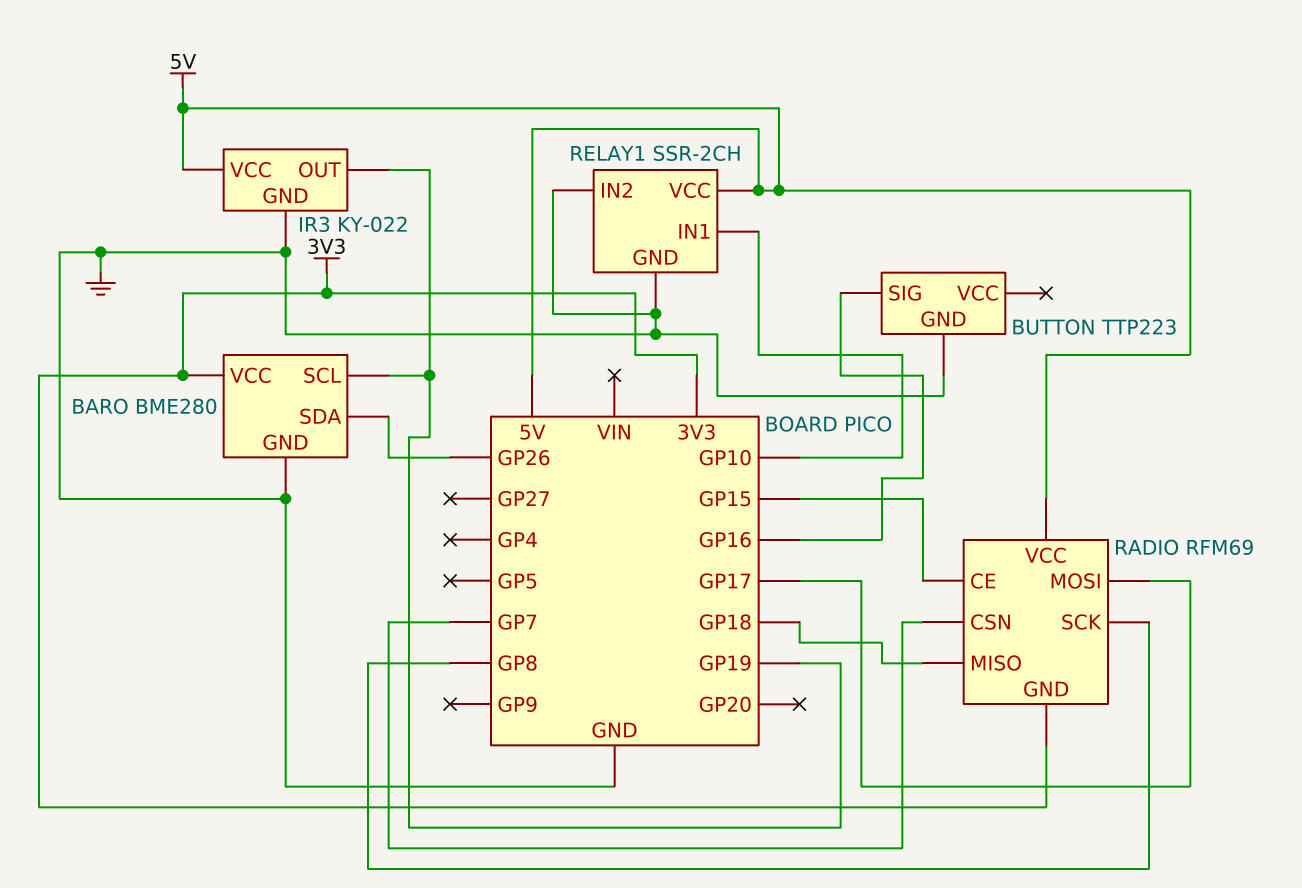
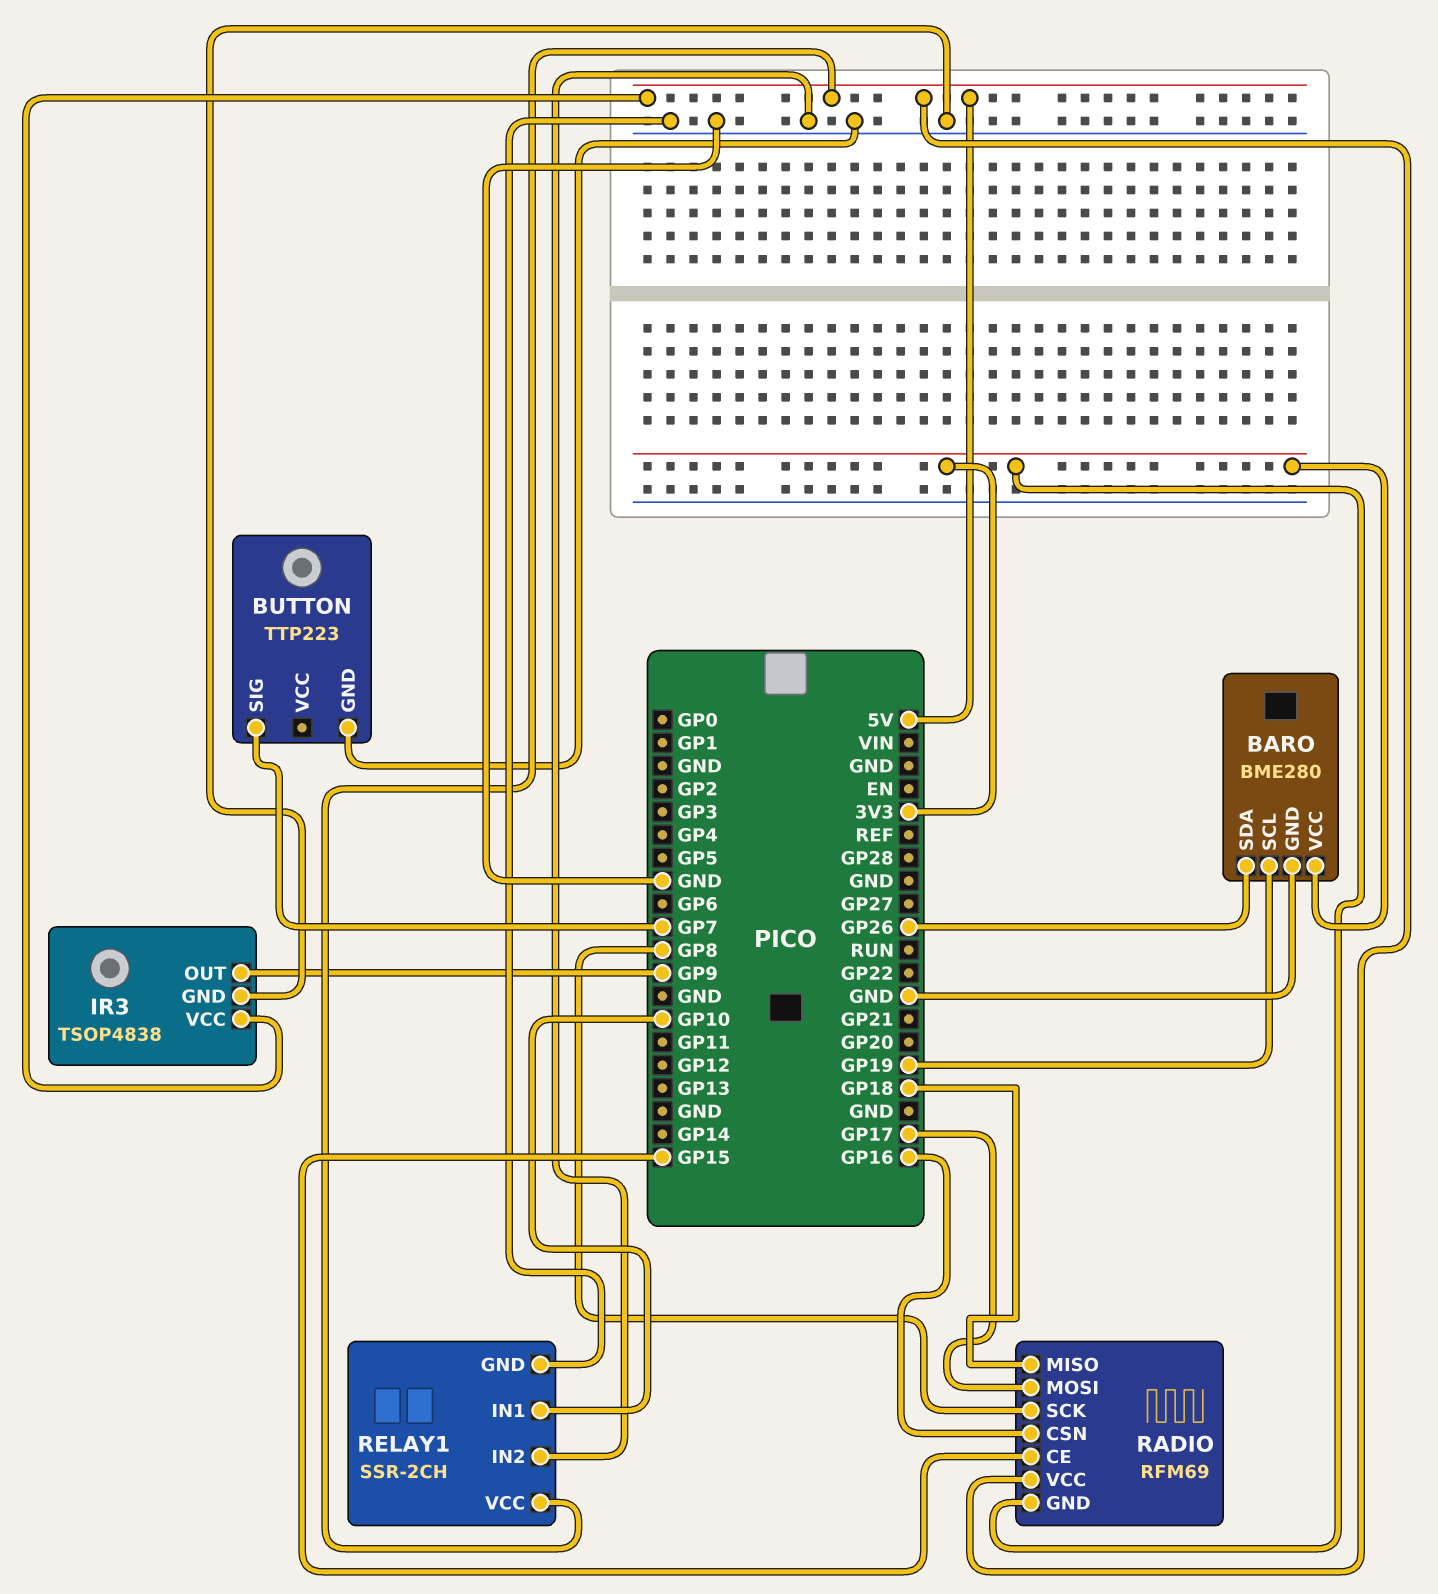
BUTTON pin SIG: GP16 -> GP7
IR3: KY-022 -> TSOP4838
IR3 pin OUT: GP19 -> GP9
RADIO pin CSN: GP7 -> GP16

